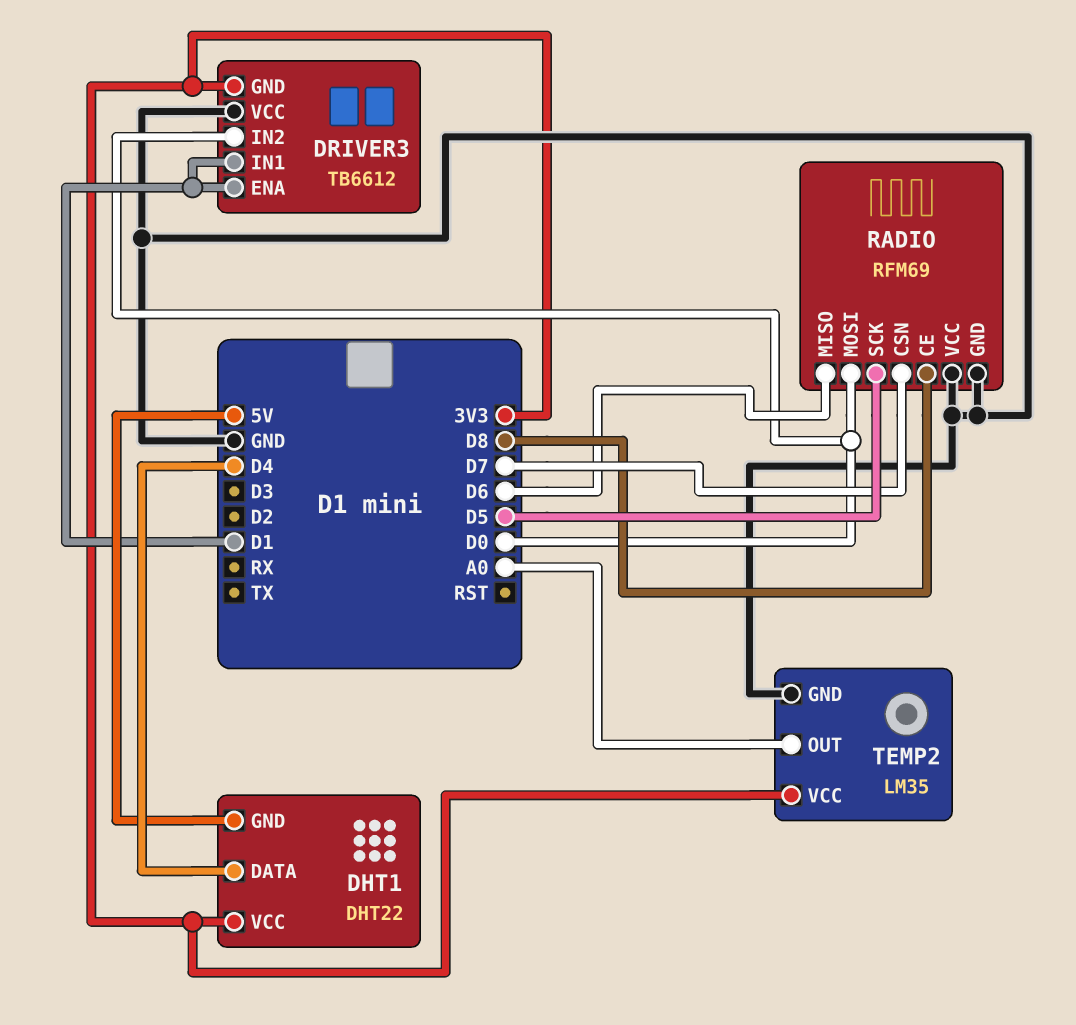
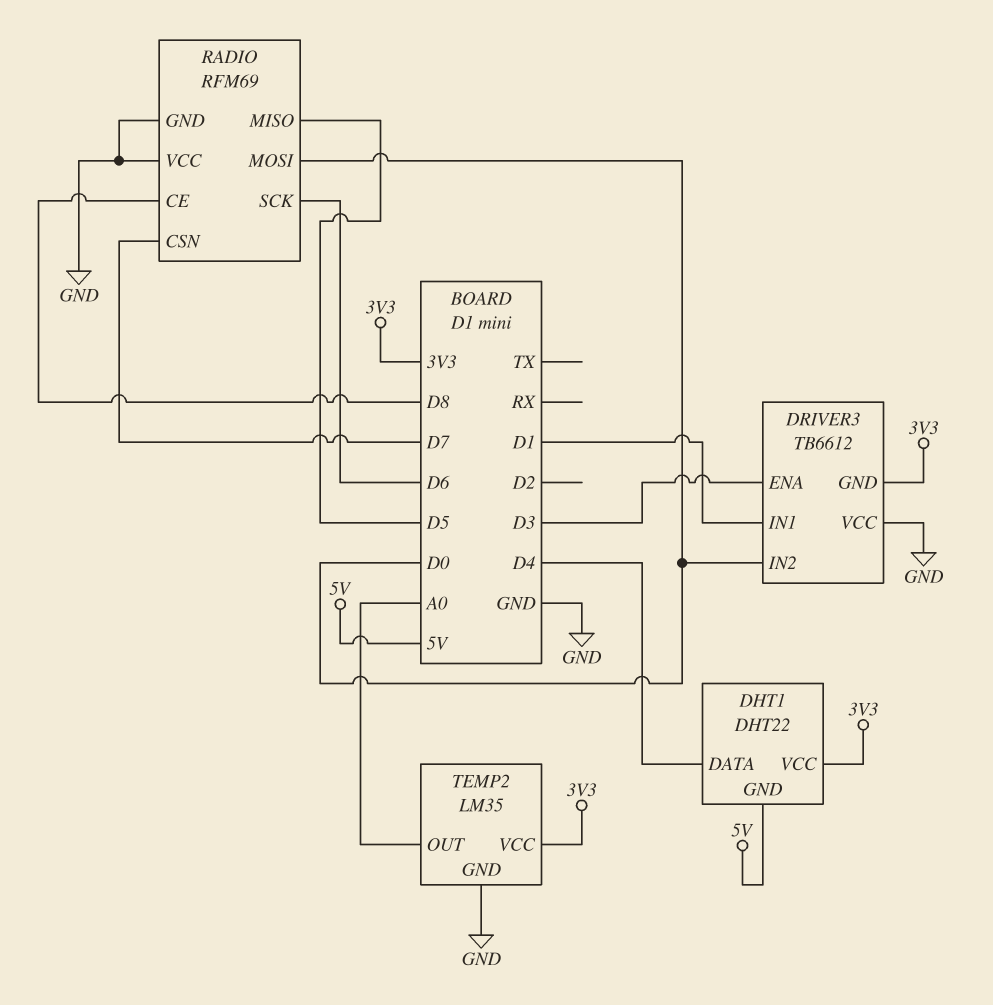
DRIVER3 pin ENA: D1 -> D3
RADIO pin MISO: D6 -> D5
RADIO pin SCK: D5 -> D6

